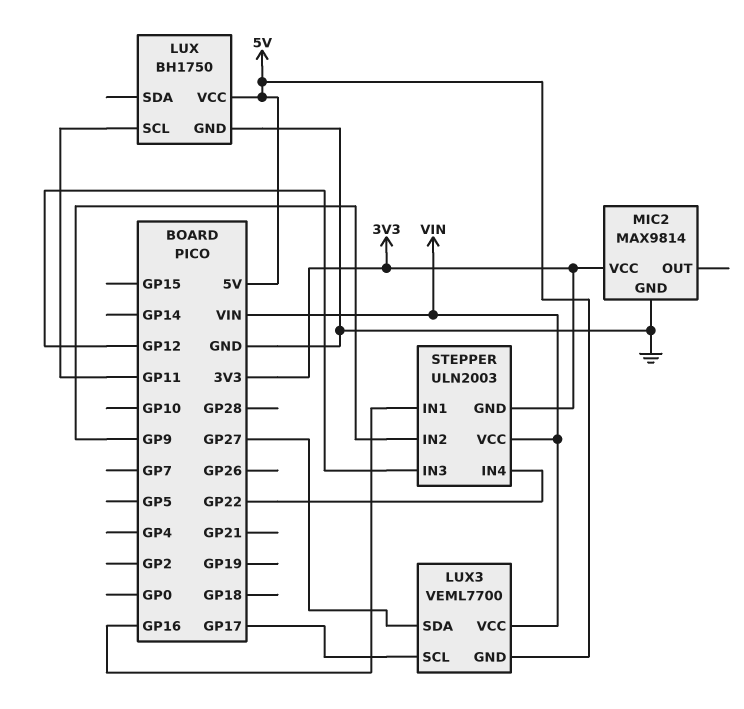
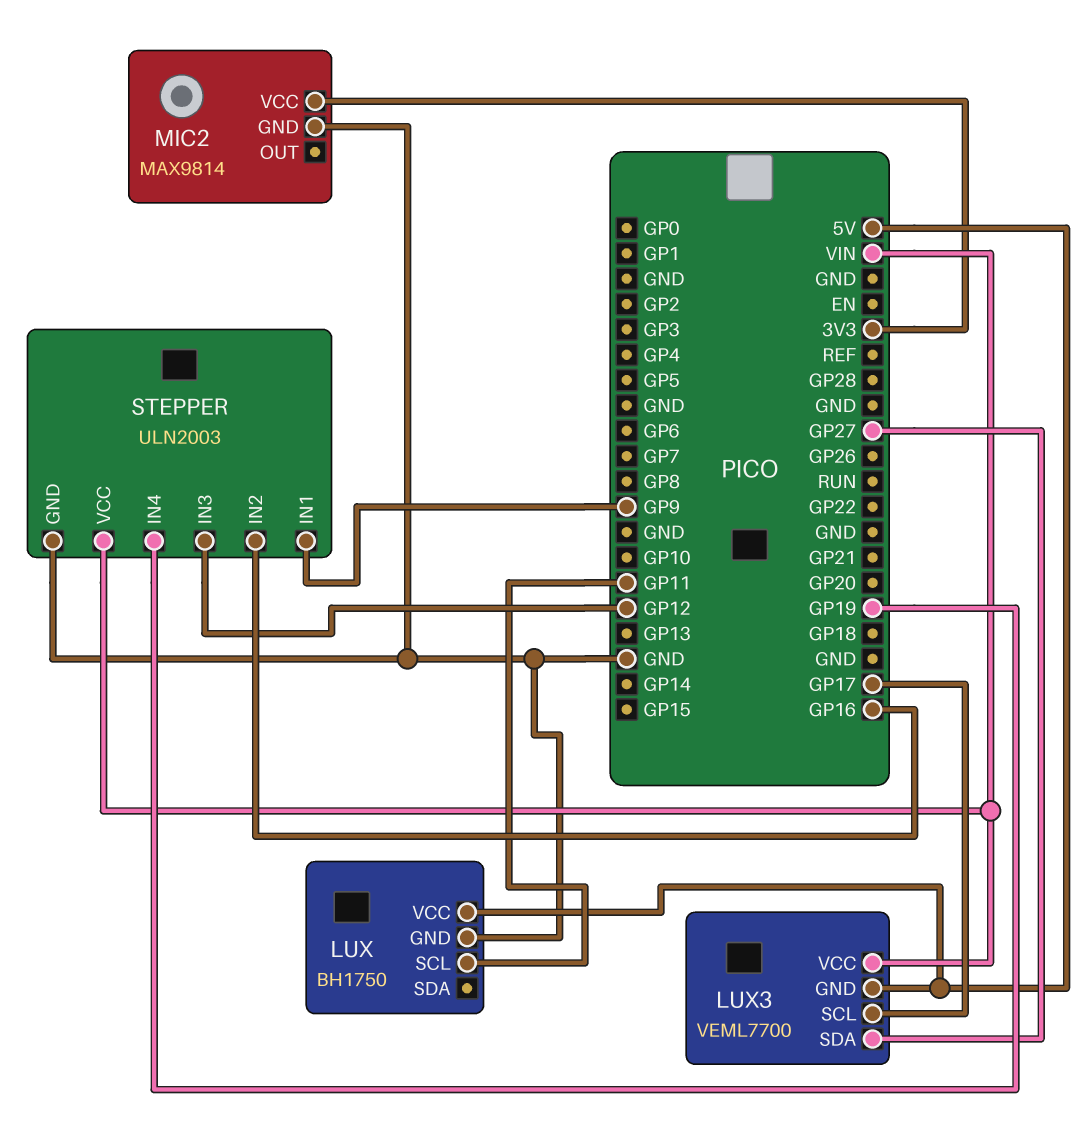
STEPPER pin GND: 3V3 -> GND
STEPPER pin IN1: GP16 -> GP9
STEPPER pin IN2: GP9 -> GP16
STEPPER pin IN4: GP22 -> GP19

